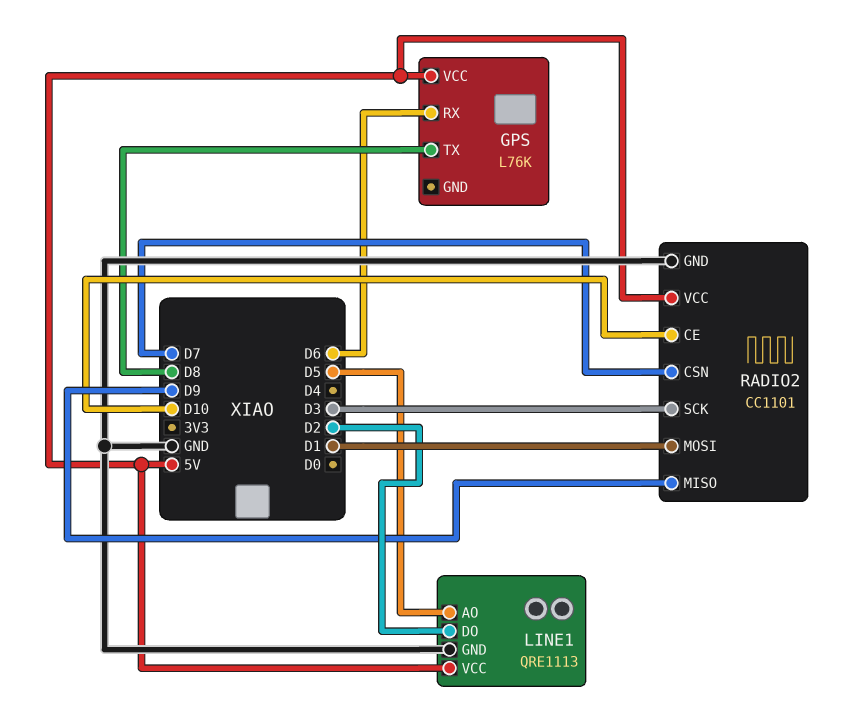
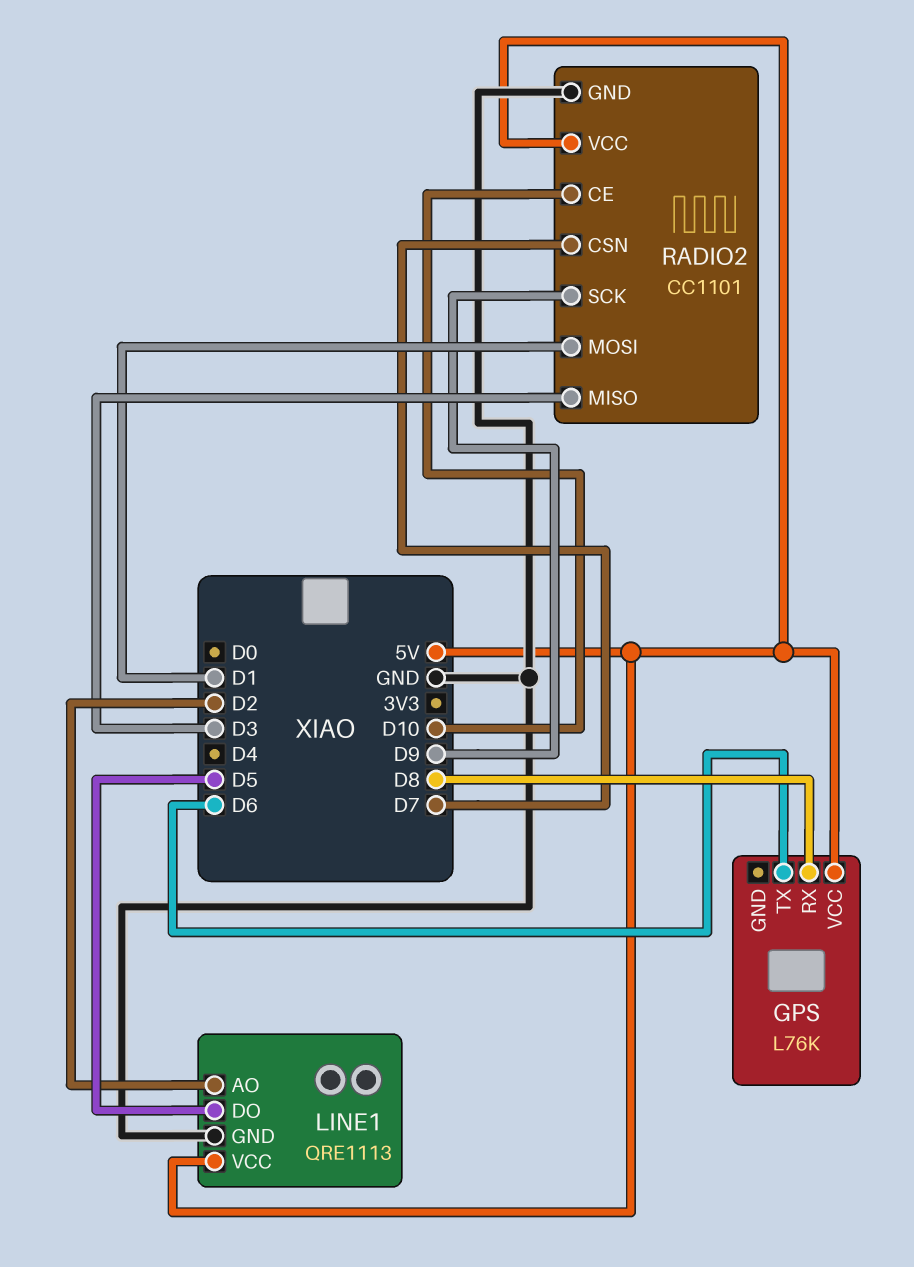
GPS pin RX: D6 -> D8
GPS pin TX: D8 -> D6
LINE1 pin AO: D5 -> D2
LINE1 pin DO: D2 -> D5
RADIO2 pin MISO: D9 -> D3
RADIO2 pin SCK: D3 -> D9

